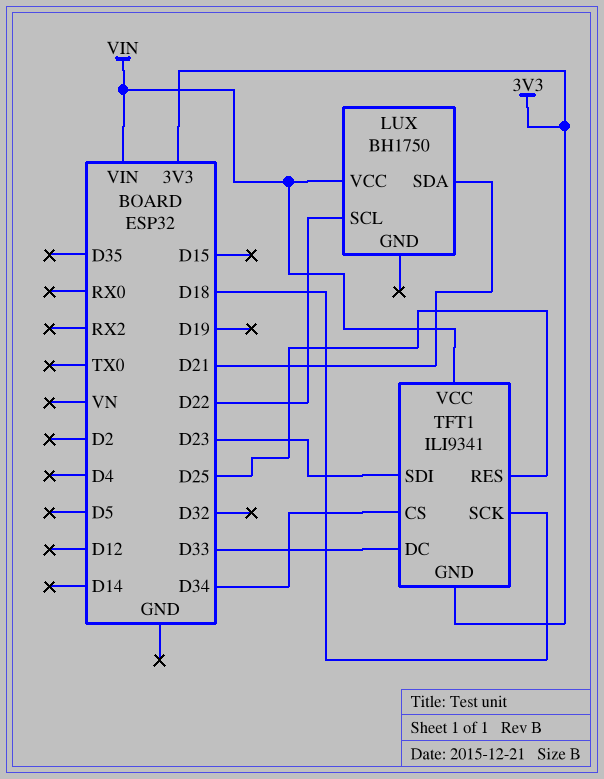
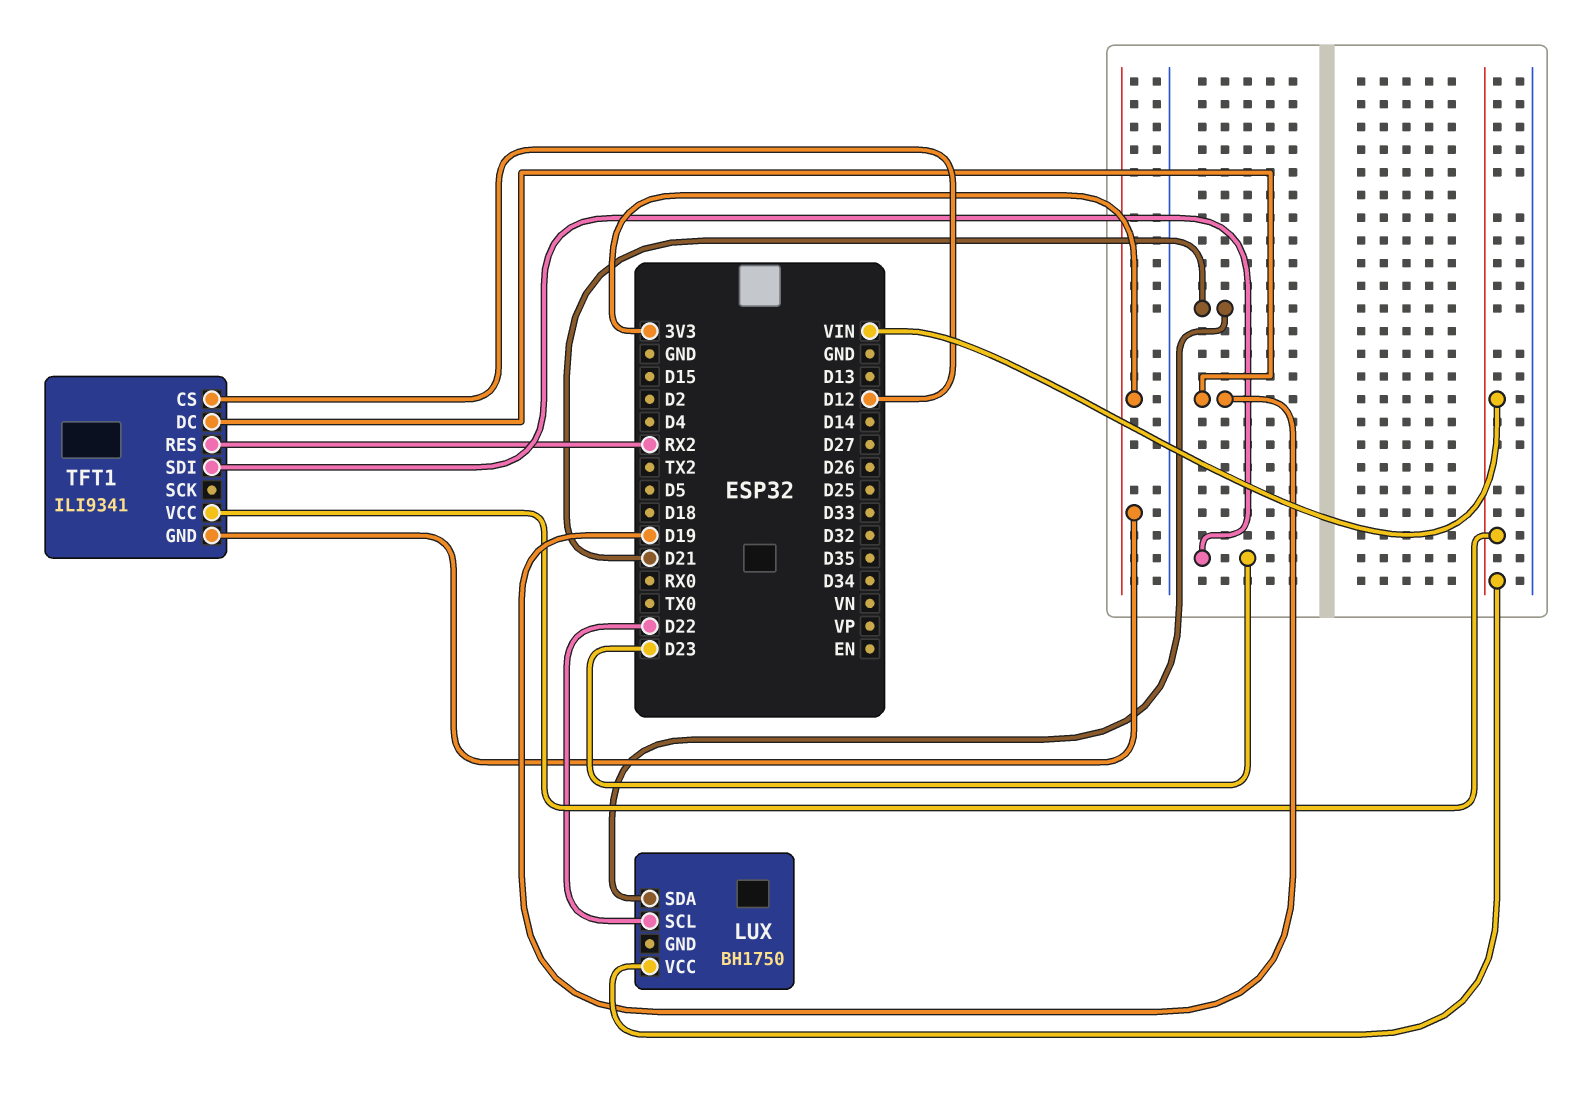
TFT1 pin CS: D34 -> D12
TFT1 pin DC: D33 -> D19
TFT1 pin RES: D25 -> RX2
TFT1 pin SCK: D18 -> none

